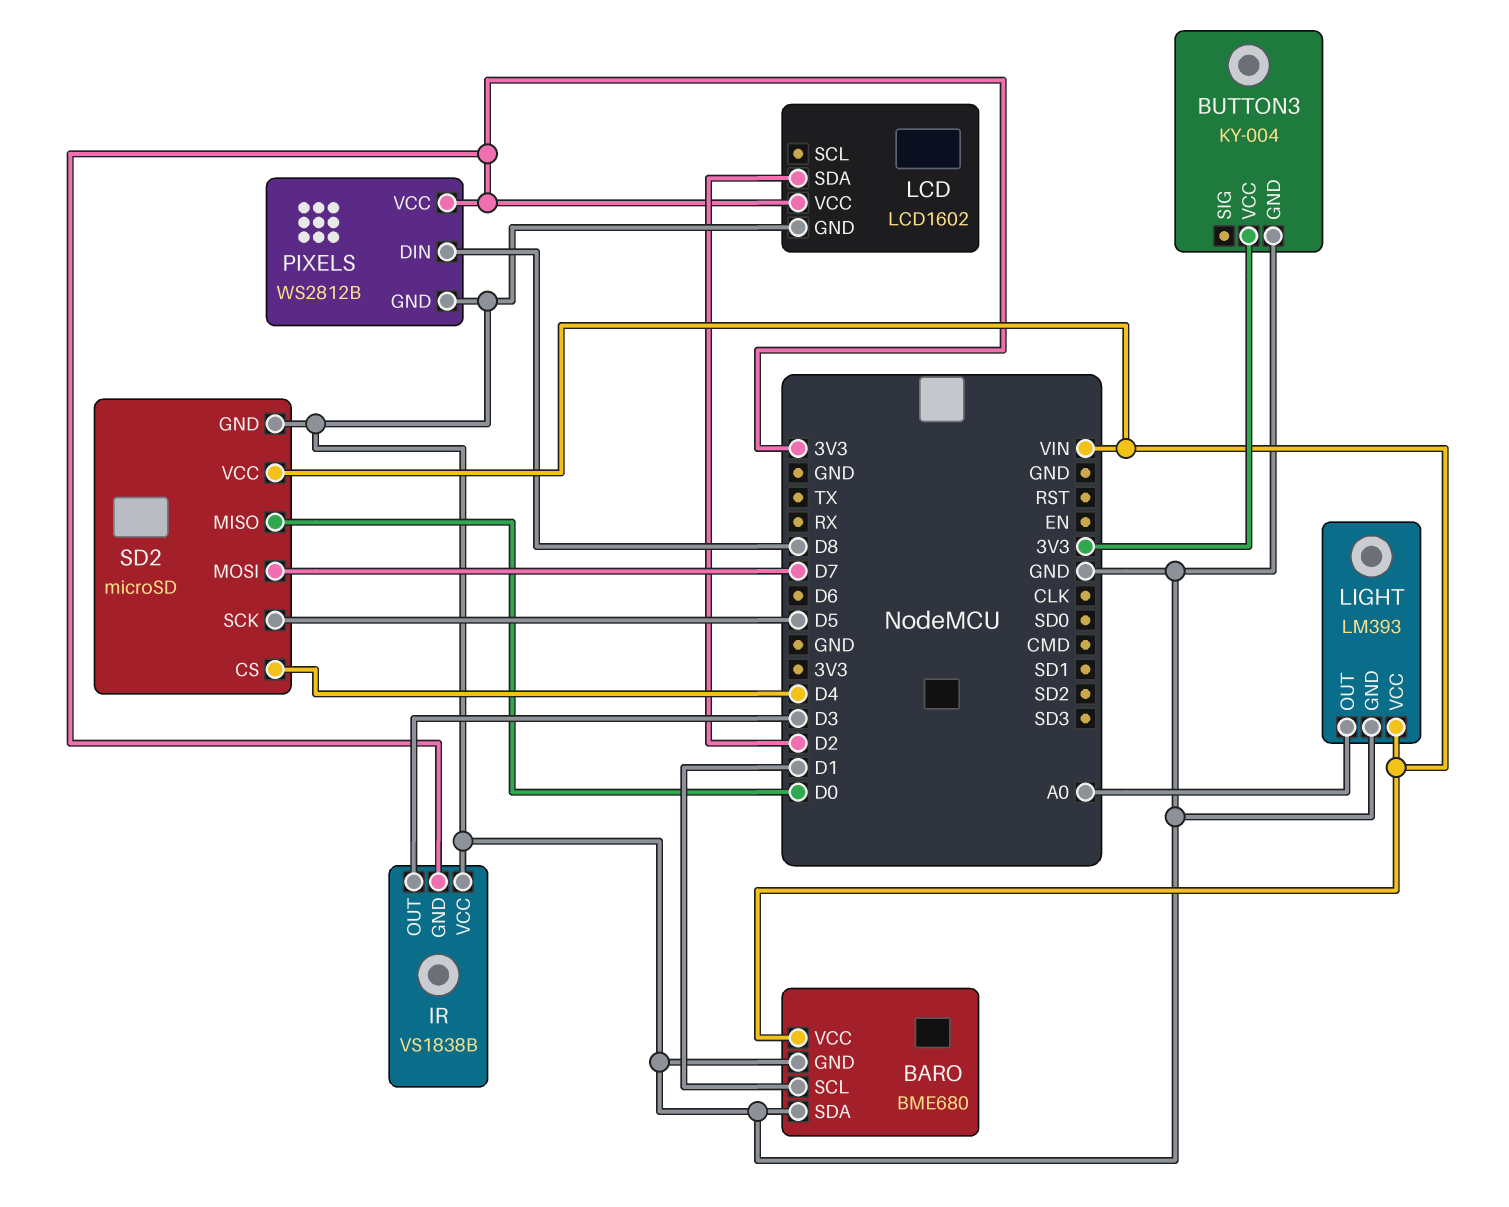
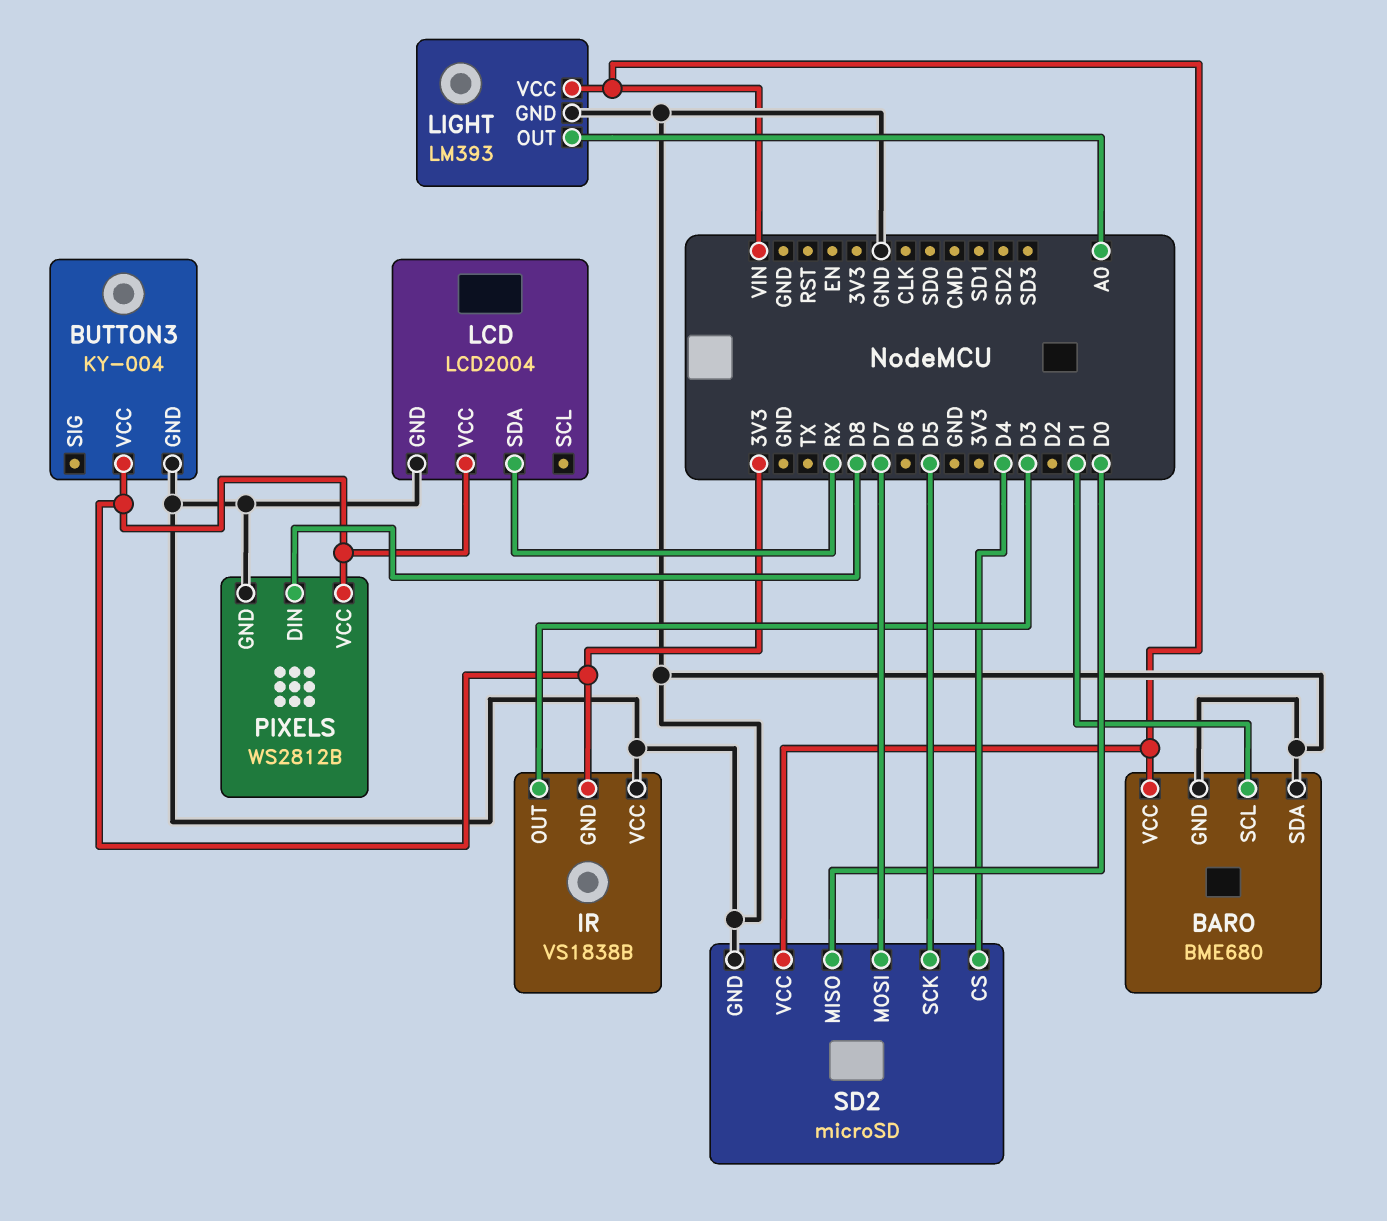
LCD: LCD1602 -> LCD2004
LCD pin SDA: D2 -> RX

